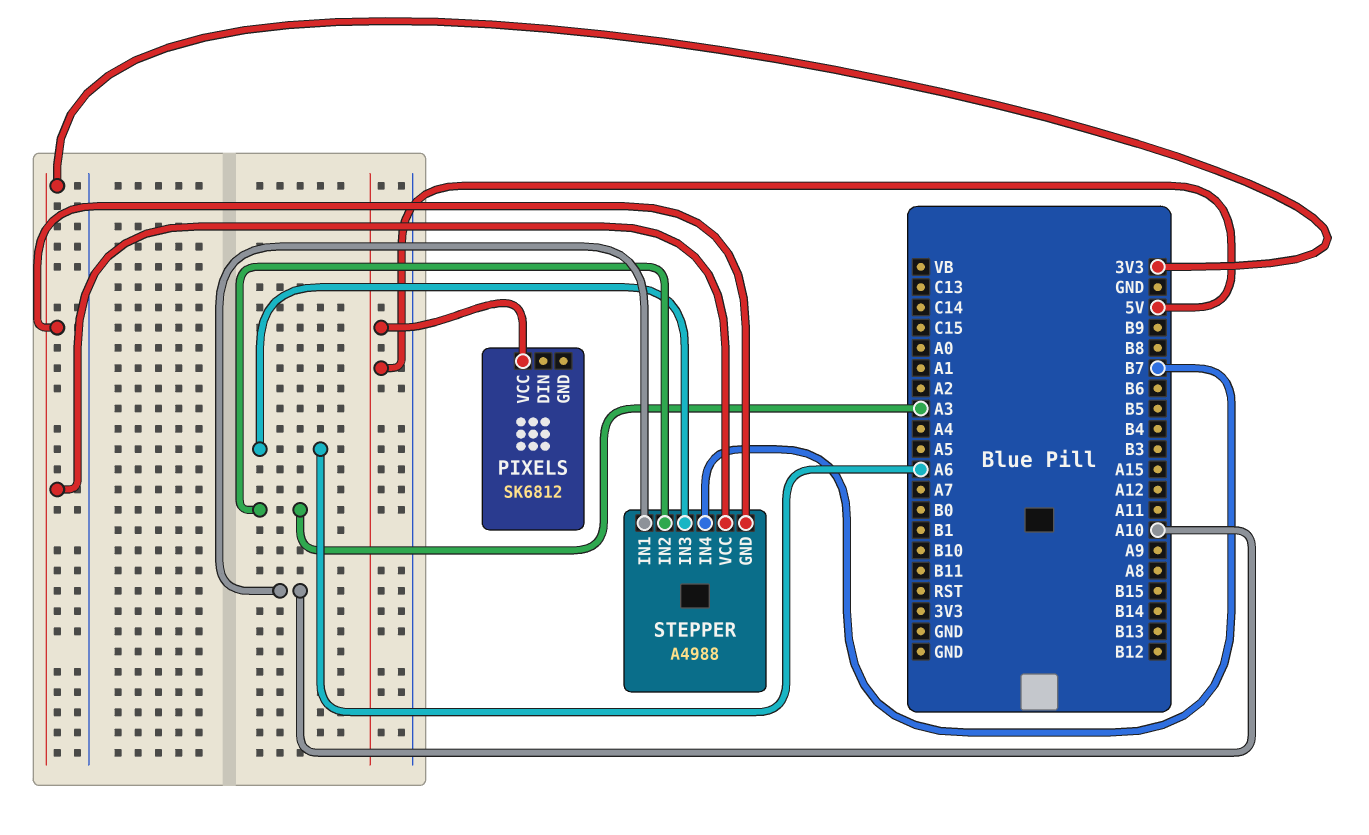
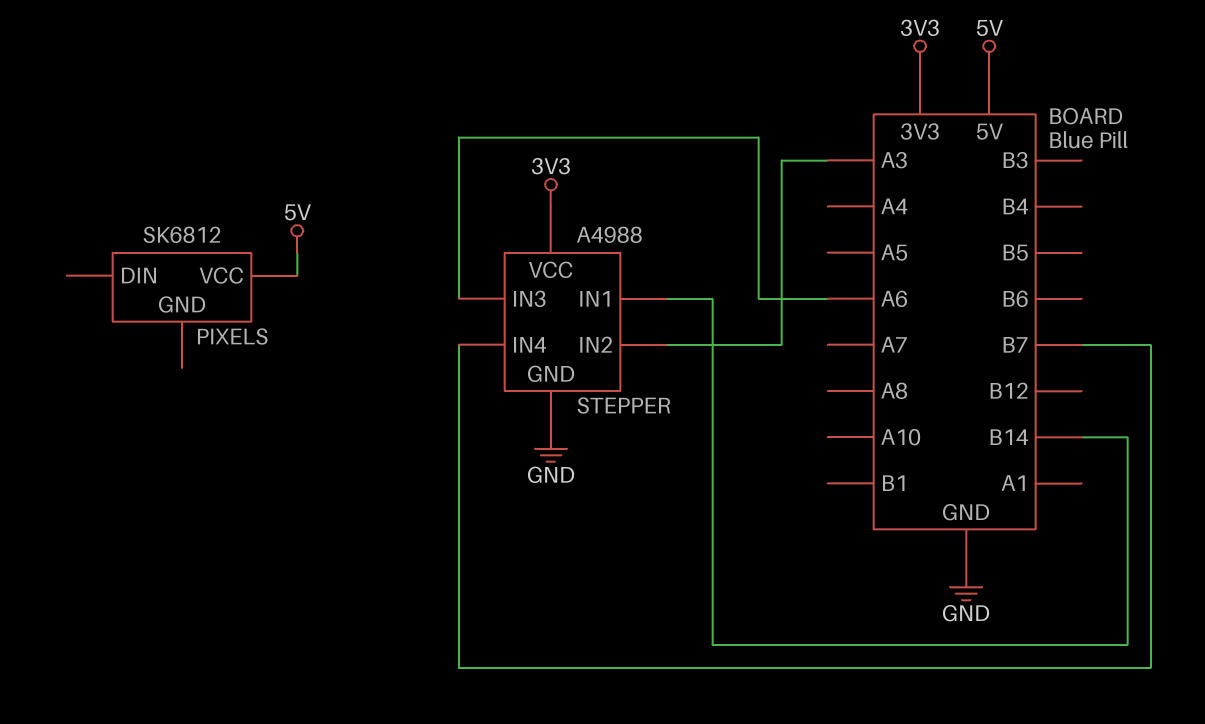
STEPPER pin GND: 3V3 -> GND
STEPPER pin IN1: A10 -> B14

